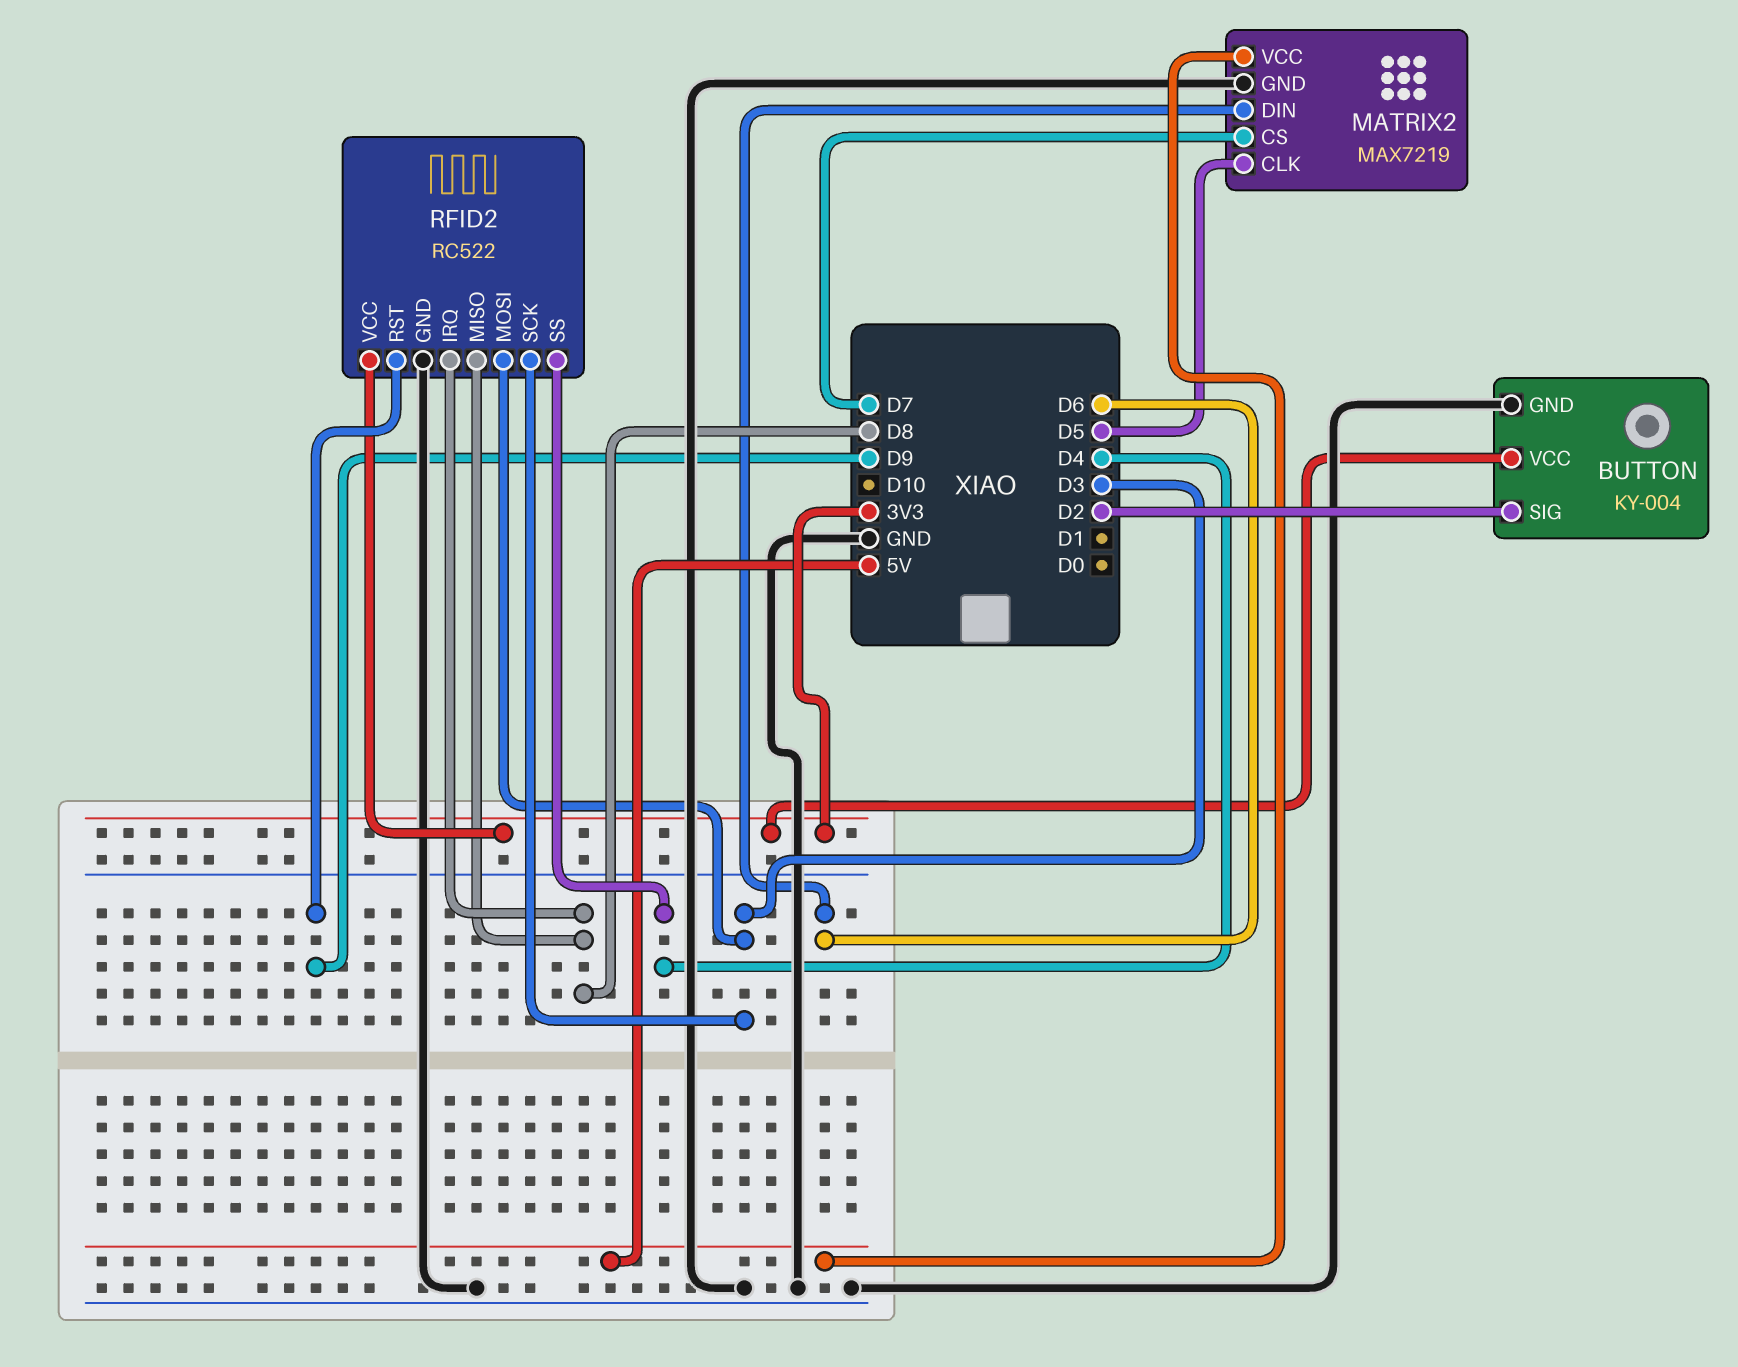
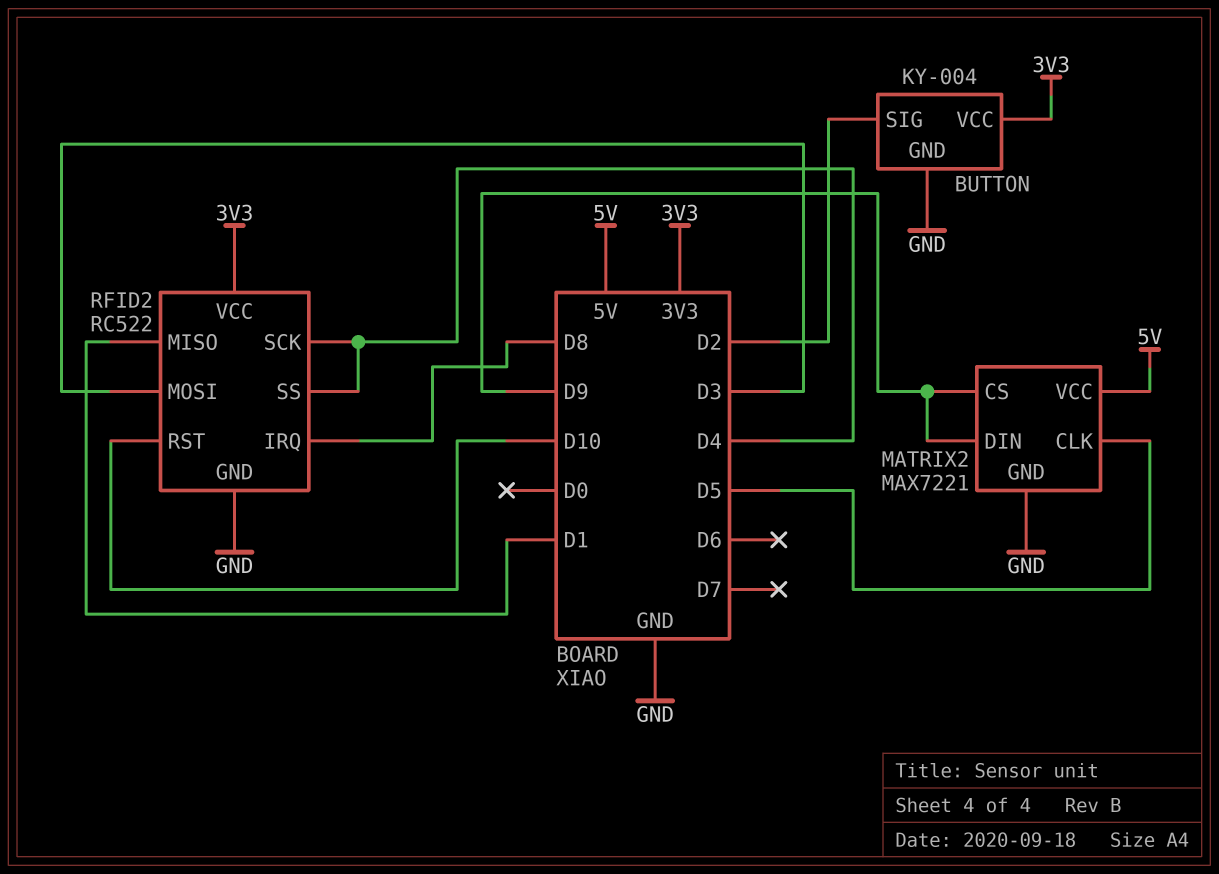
MATRIX2: MAX7219 -> MAX7221
MATRIX2 pin CS: D7 -> D9
MATRIX2 pin DIN: D6 -> D9
RFID2 pin MISO: D8 -> D1
RFID2 pin RST: D9 -> D10
RFID2 pin SCK: D3 -> D4

